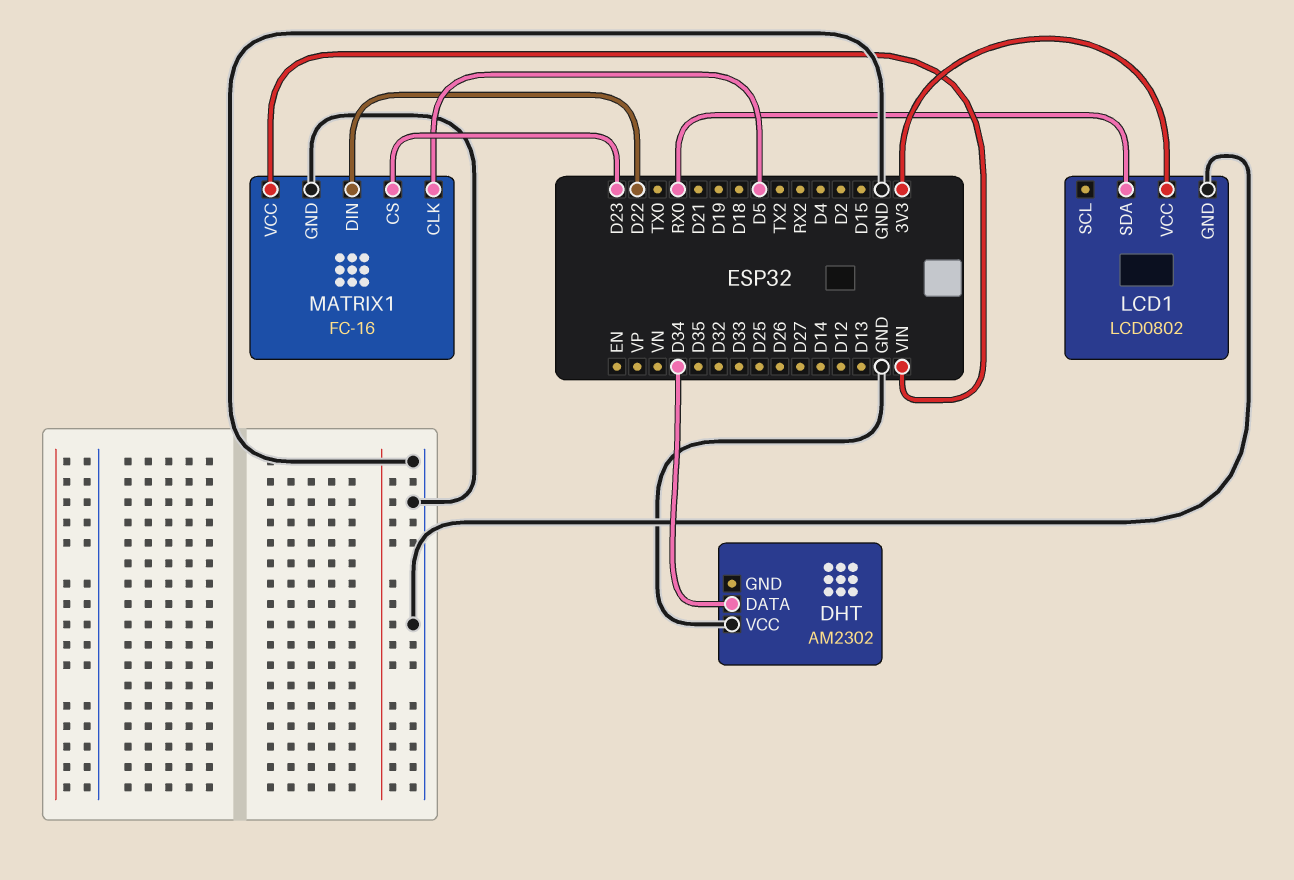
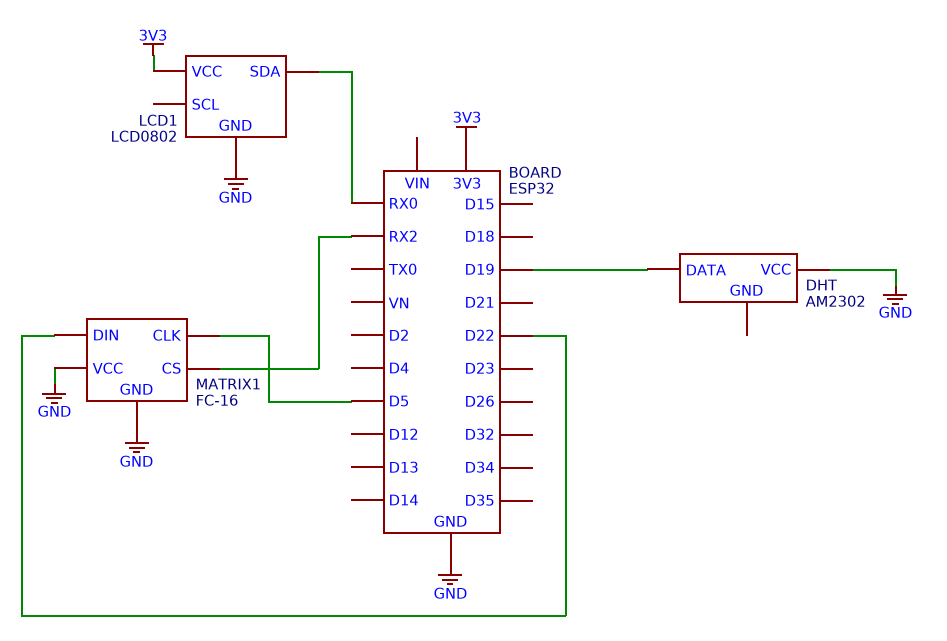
DHT pin DATA: D34 -> D19
MATRIX1 pin CS: D23 -> RX2
MATRIX1 pin VCC: VIN -> GND

